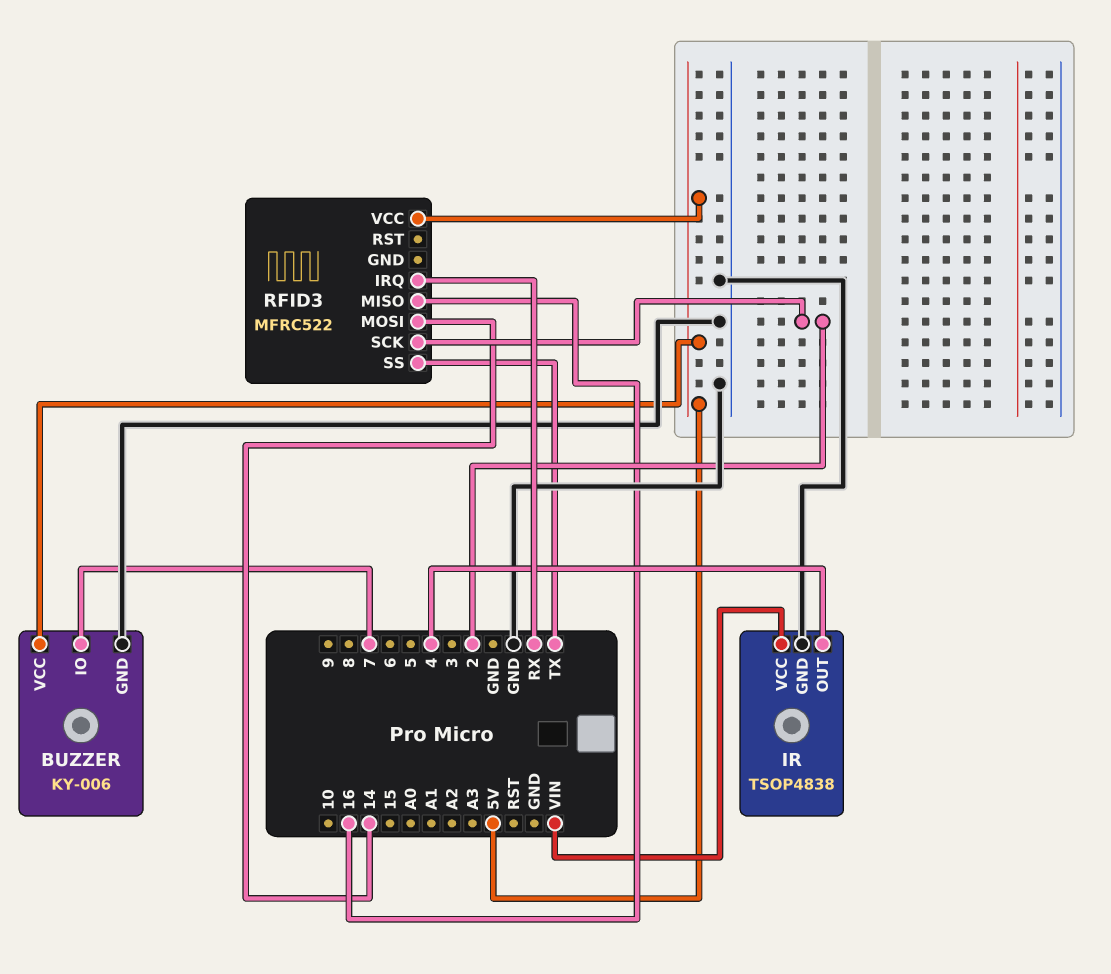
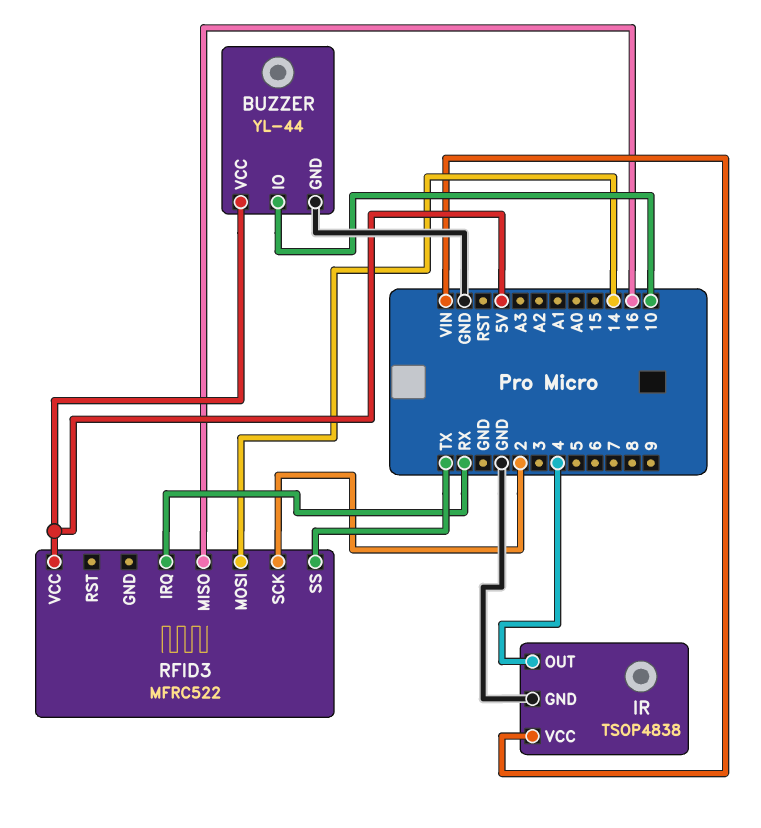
BUZZER: KY-006 -> YL-44
BUZZER pin IO: 7 -> 10

